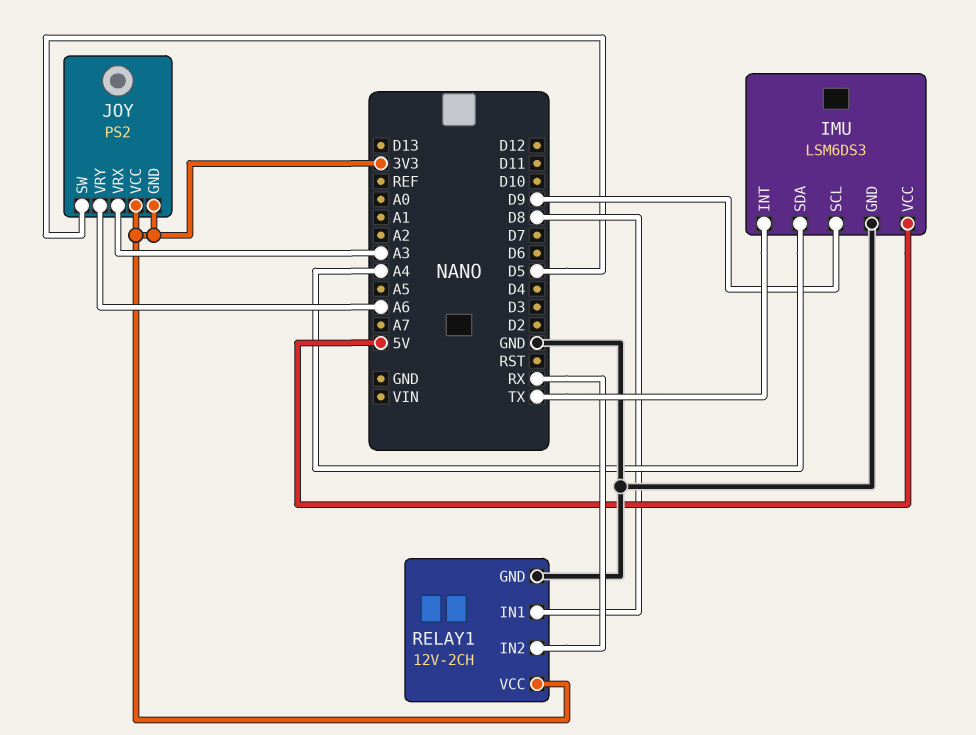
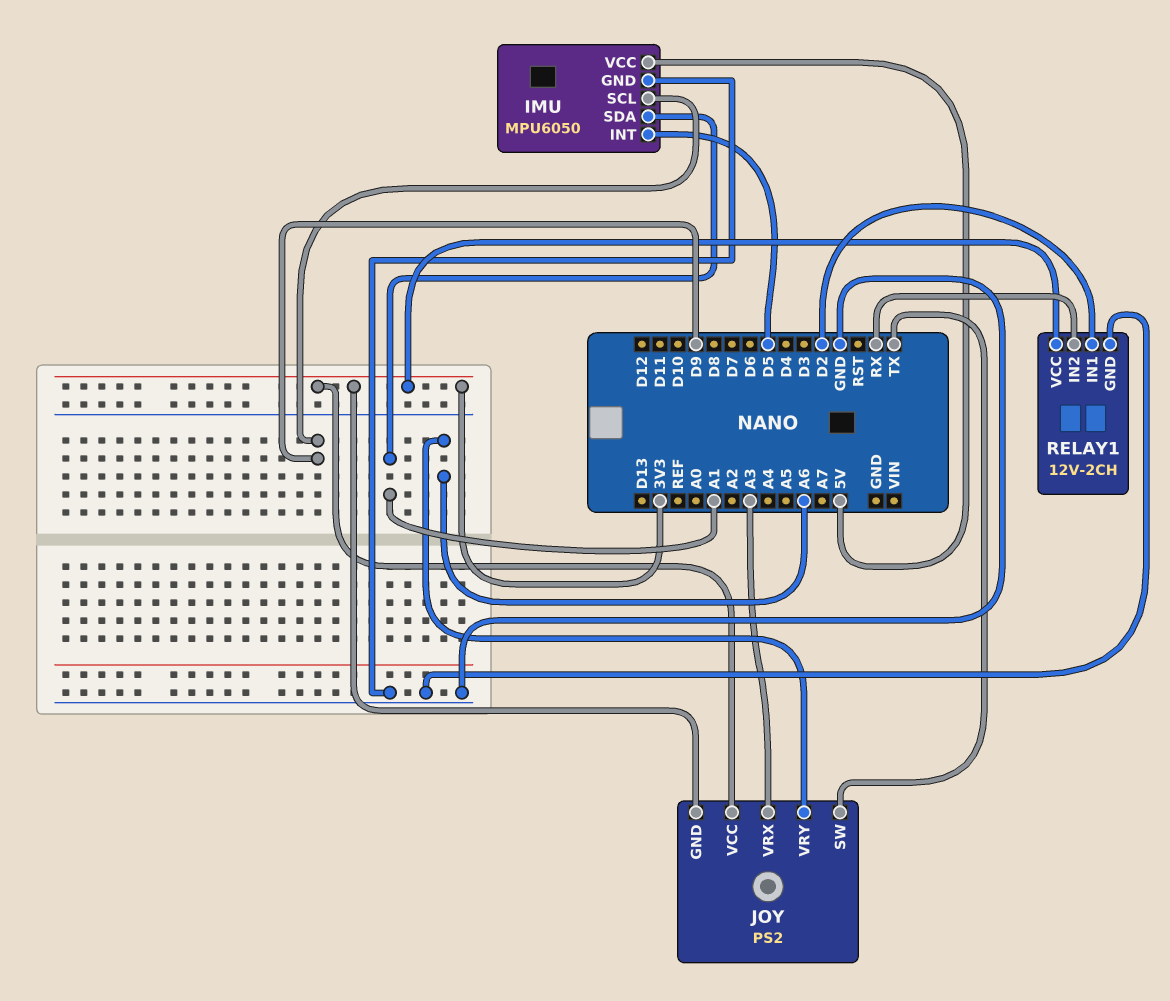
IMU: LSM6DS3 -> MPU6050
IMU pin INT: TX -> D5
IMU pin SDA: A4 -> A1
JOY pin SW: D5 -> TX
RELAY1 pin IN1: D8 -> D2

